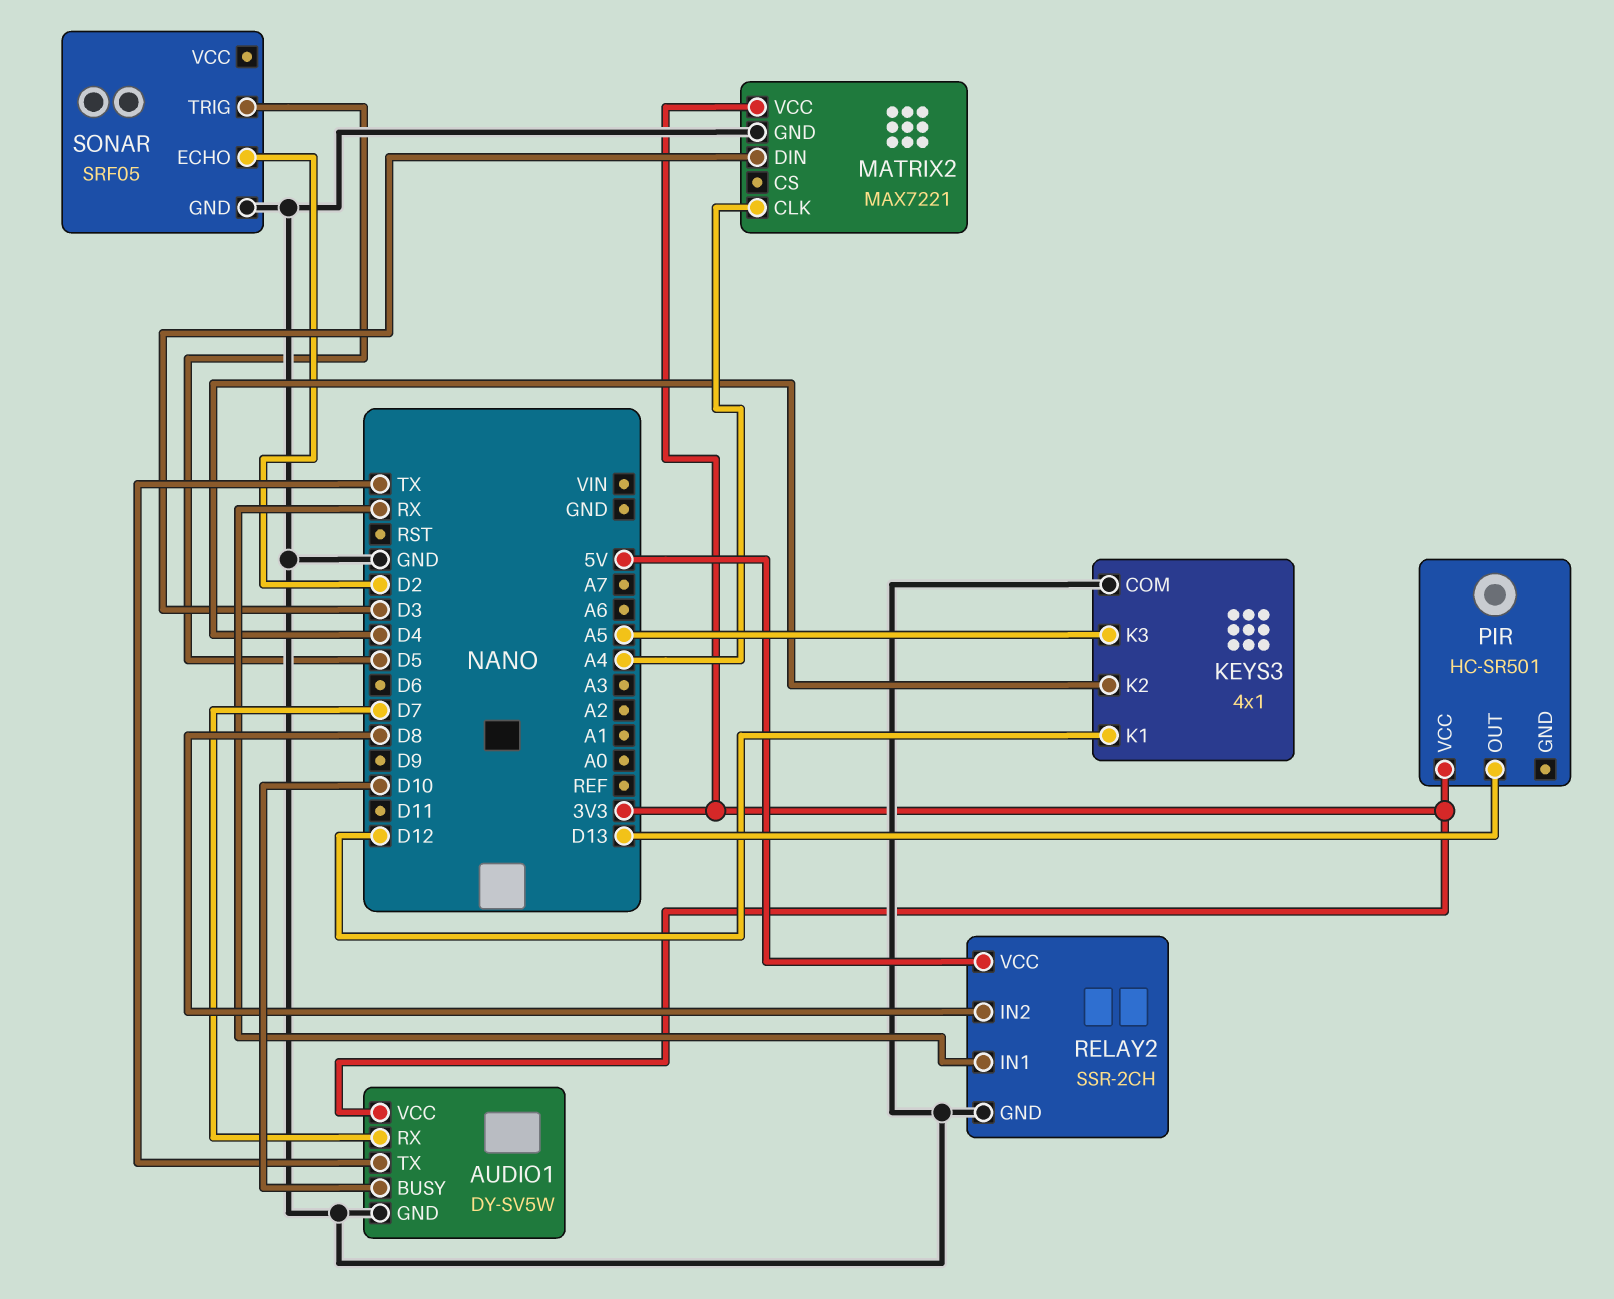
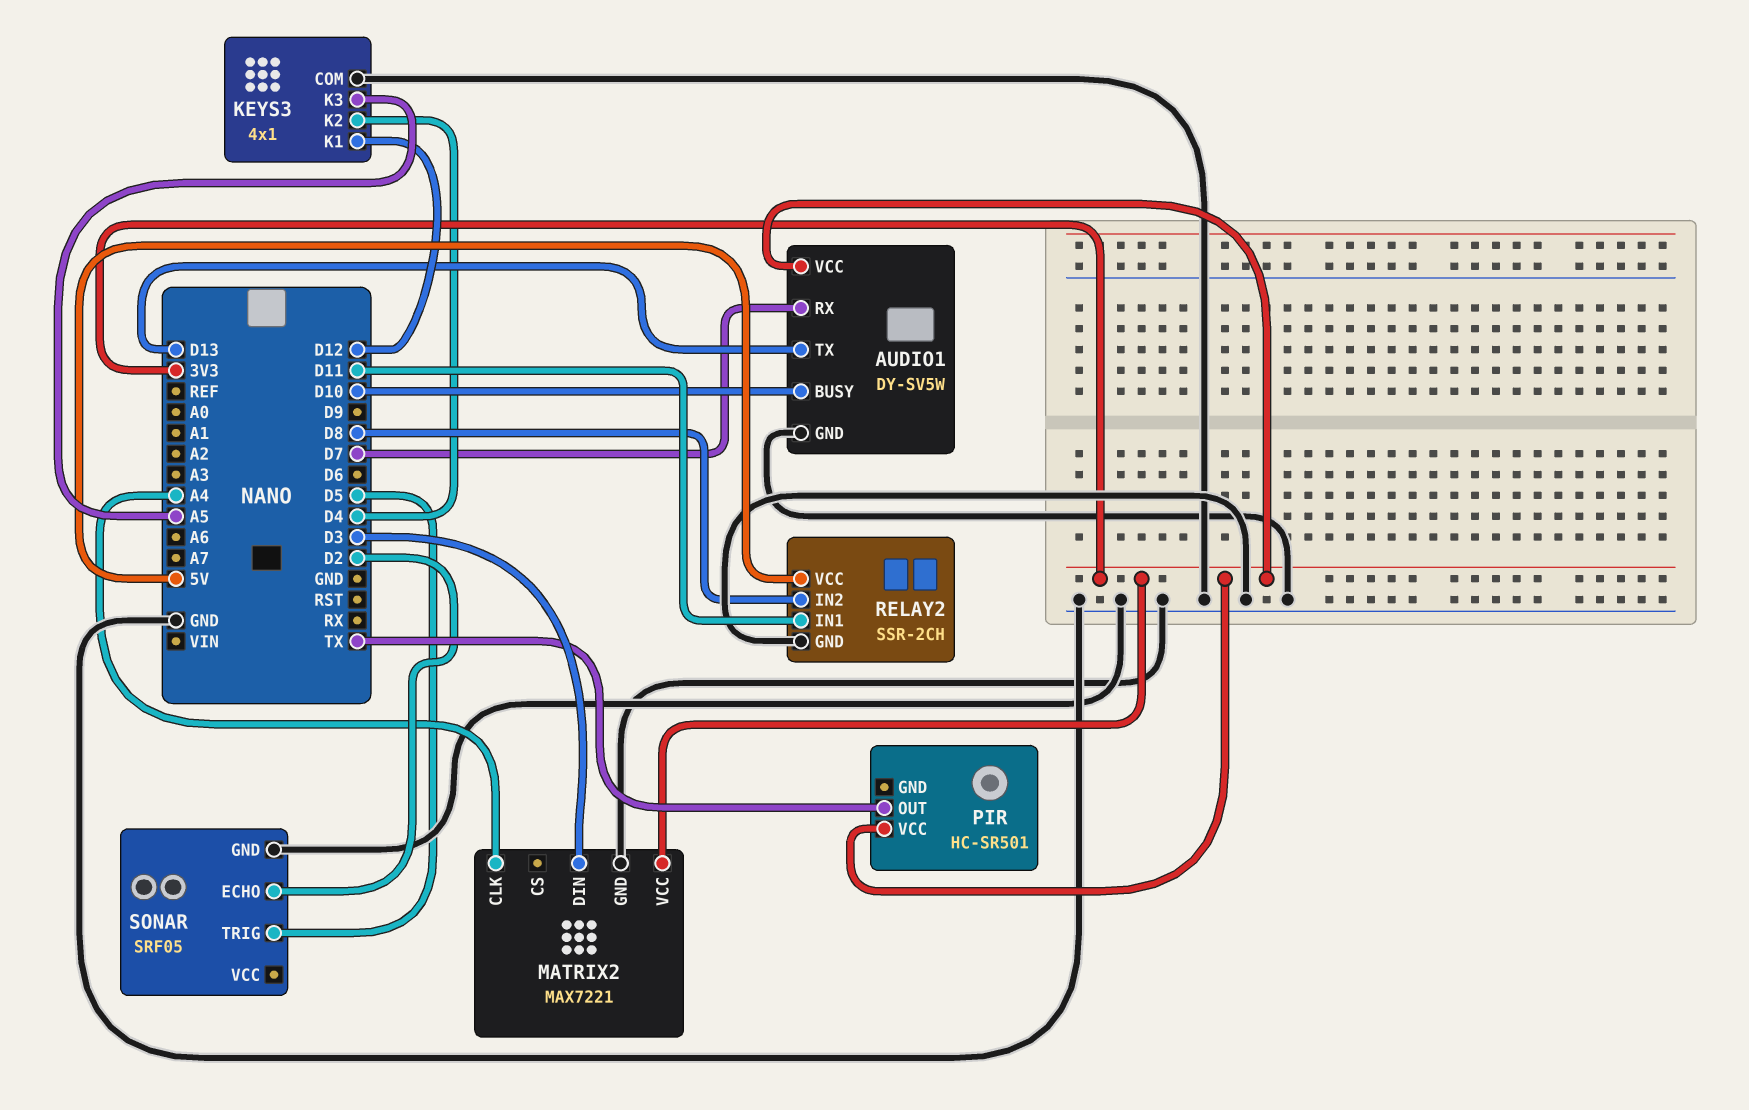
AUDIO1 pin TX: TX -> D13
PIR pin OUT: D13 -> TX
RELAY2 pin IN1: RX -> D11

